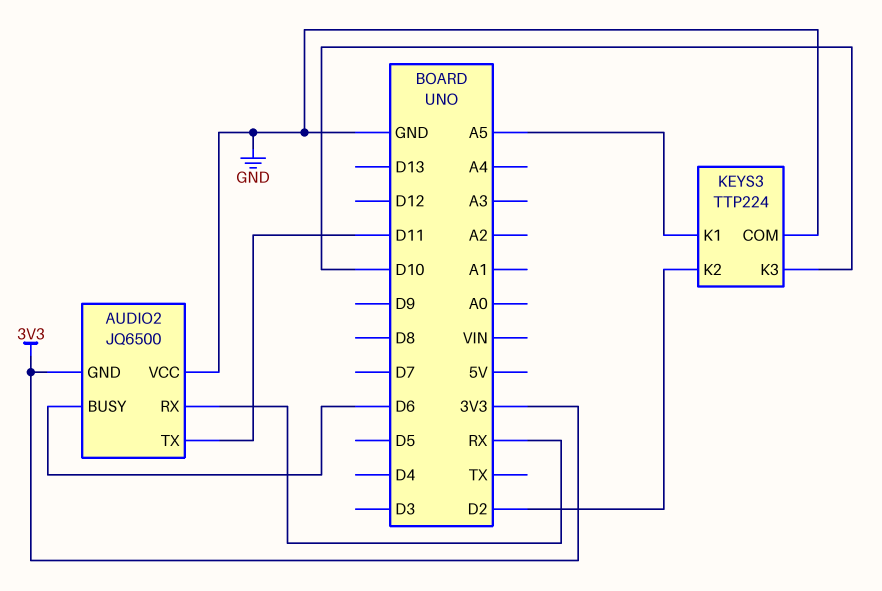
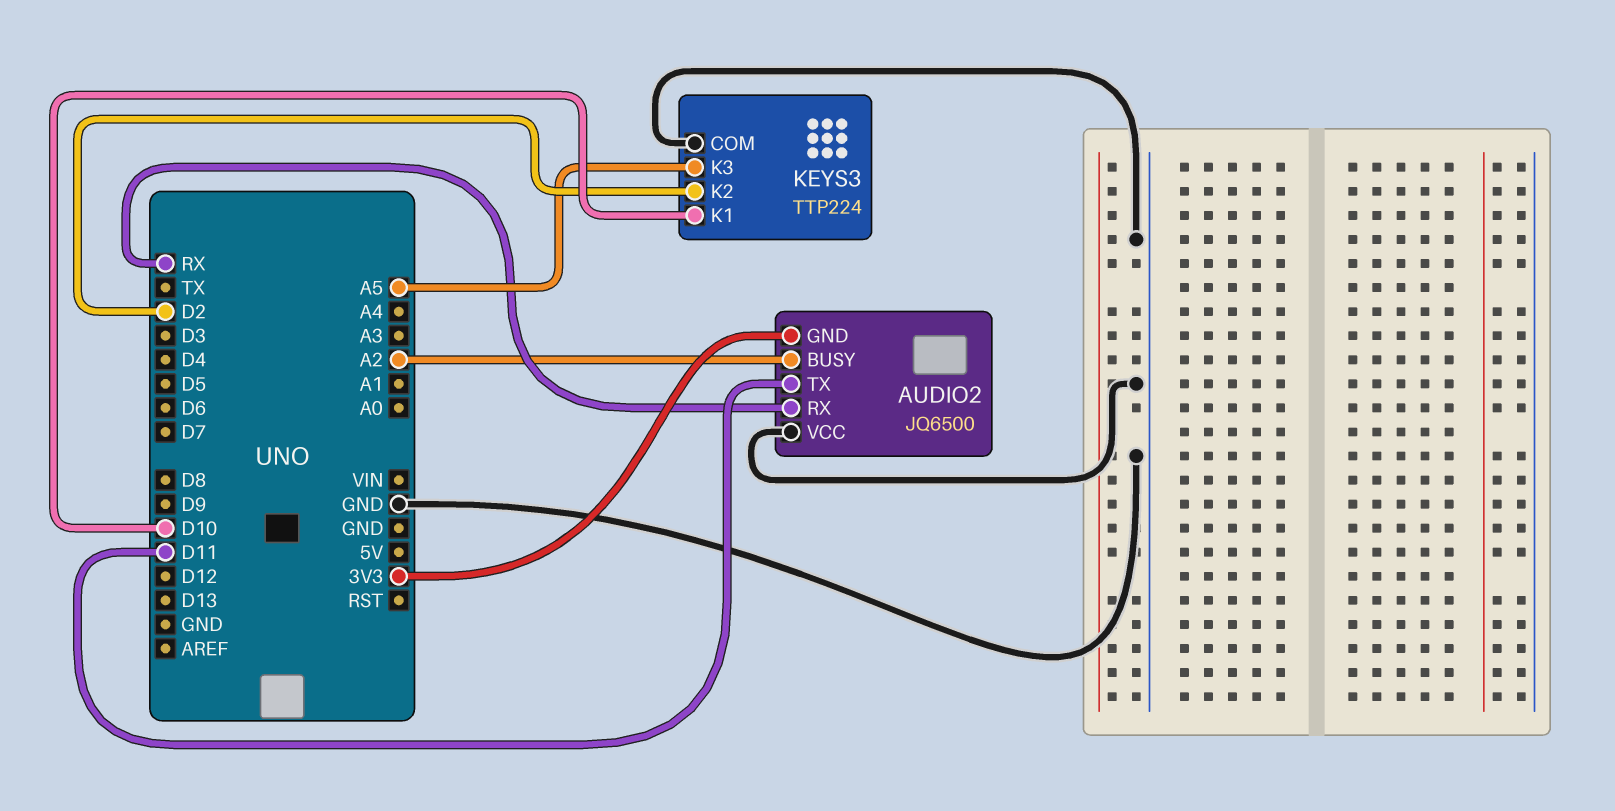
AUDIO2 pin BUSY: D6 -> A2
KEYS3 pin K1: A5 -> D10
KEYS3 pin K3: D10 -> A5

